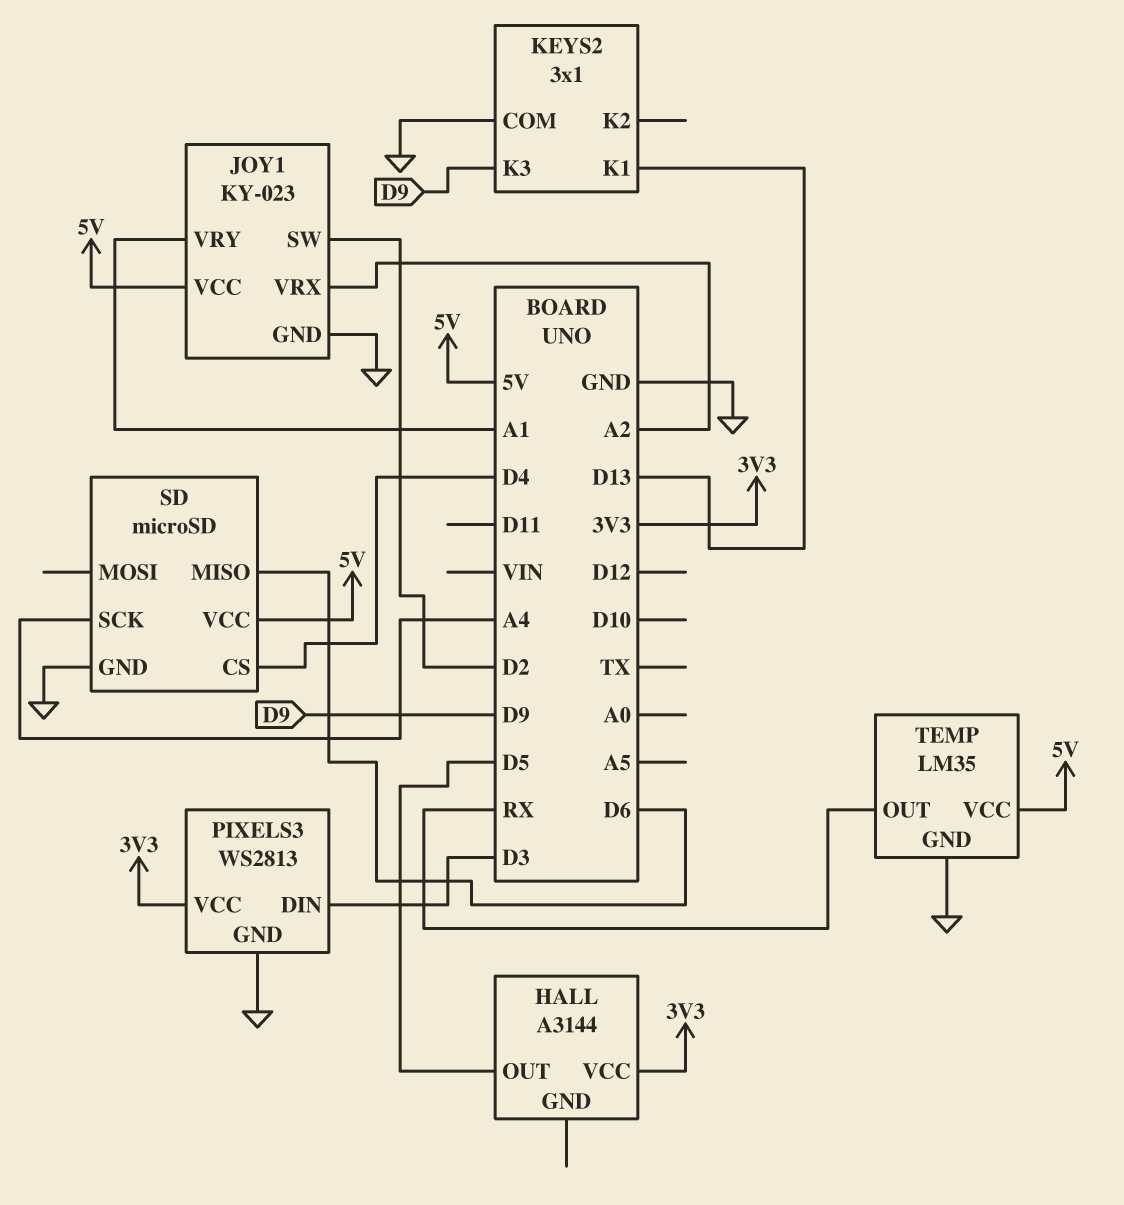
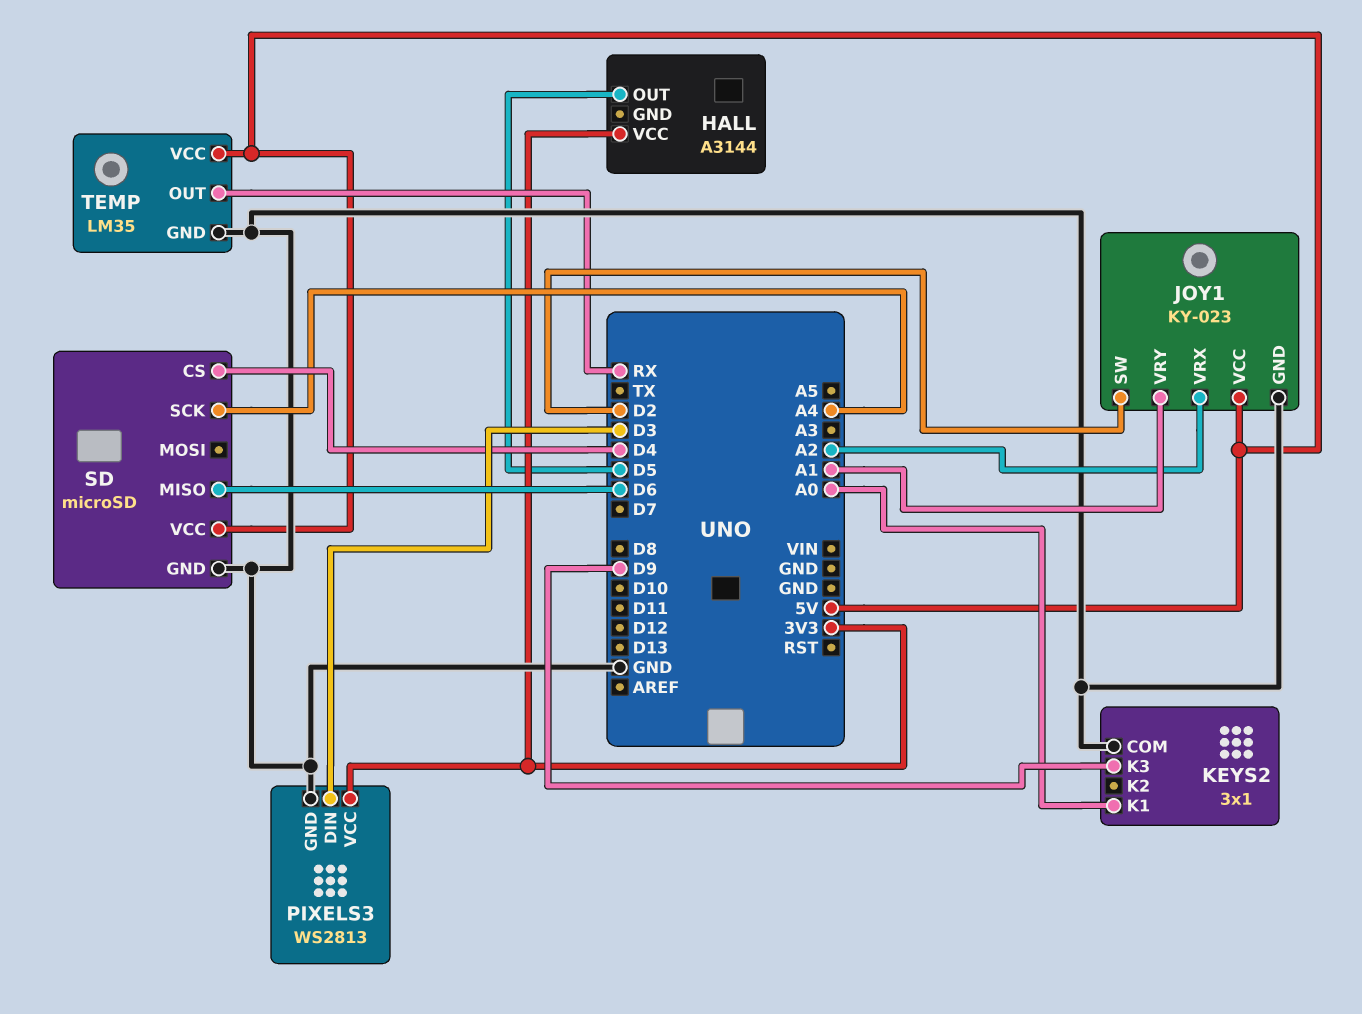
KEYS2 pin K1: D13 -> A0

